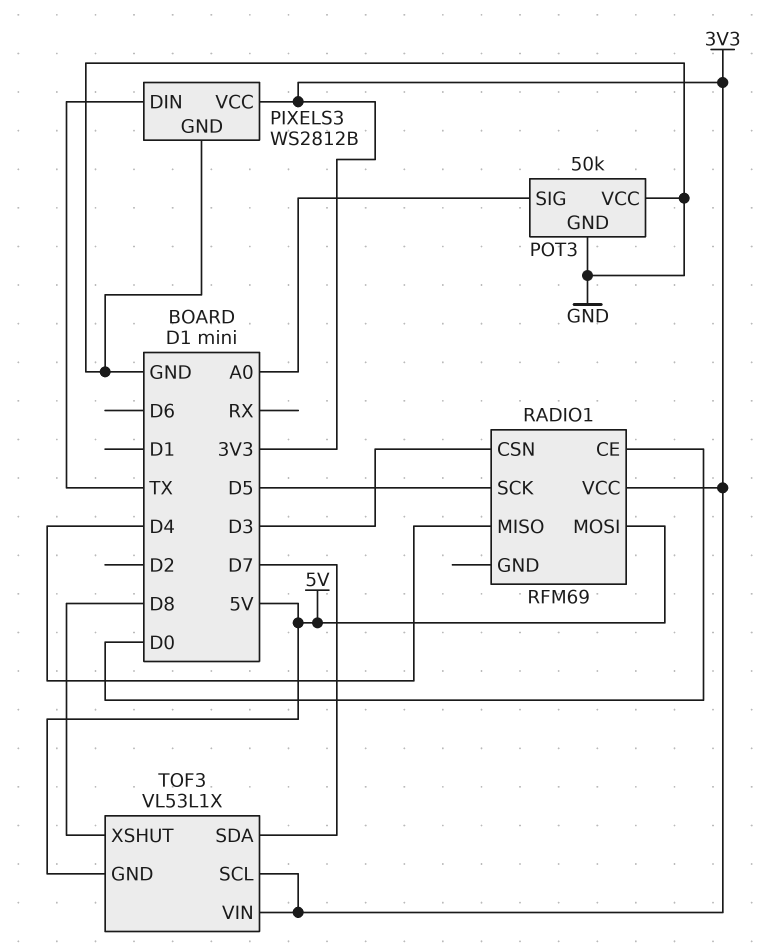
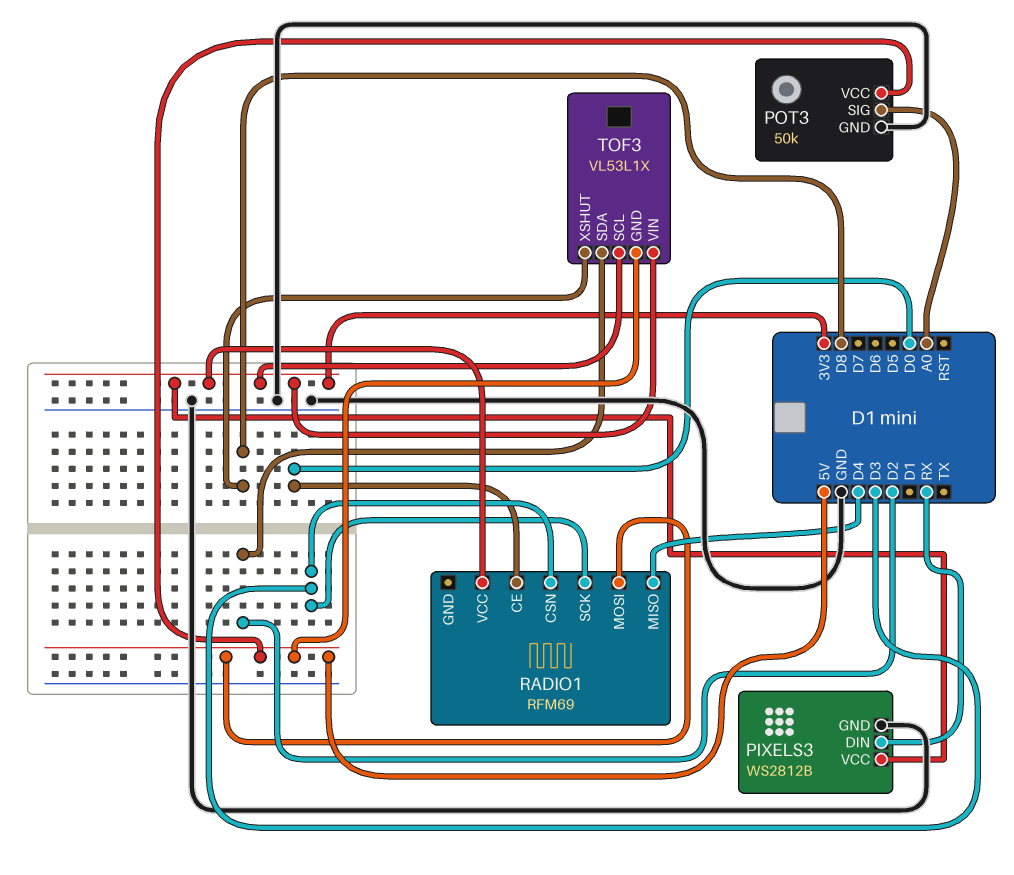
PIXELS3 pin DIN: TX -> RX
POT3 pin VCC: GND -> 5V
RADIO1 pin SCK: D5 -> D3
TOF3 pin SDA: D7 -> D2

